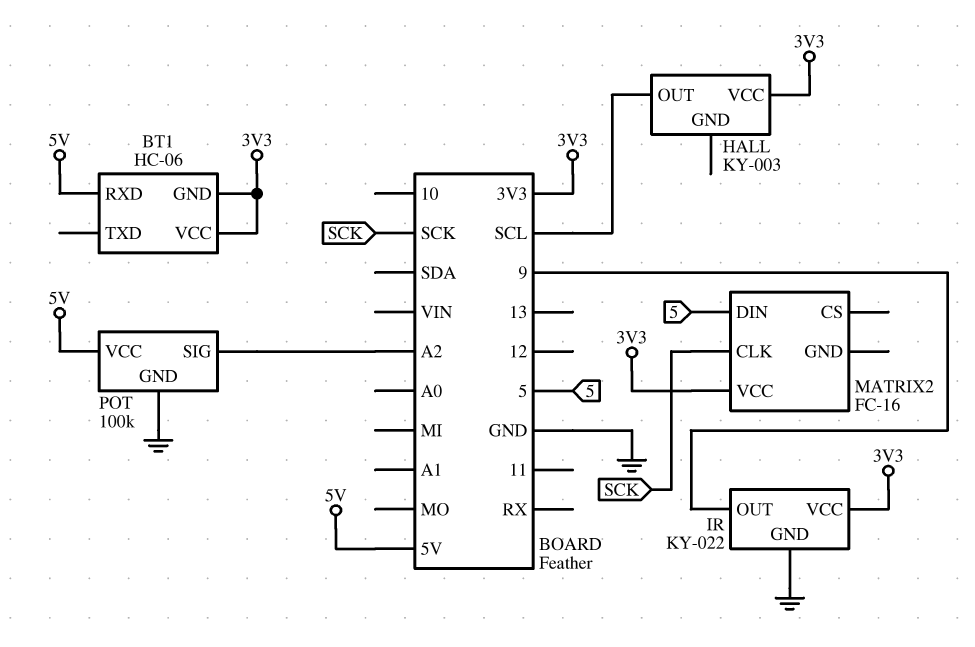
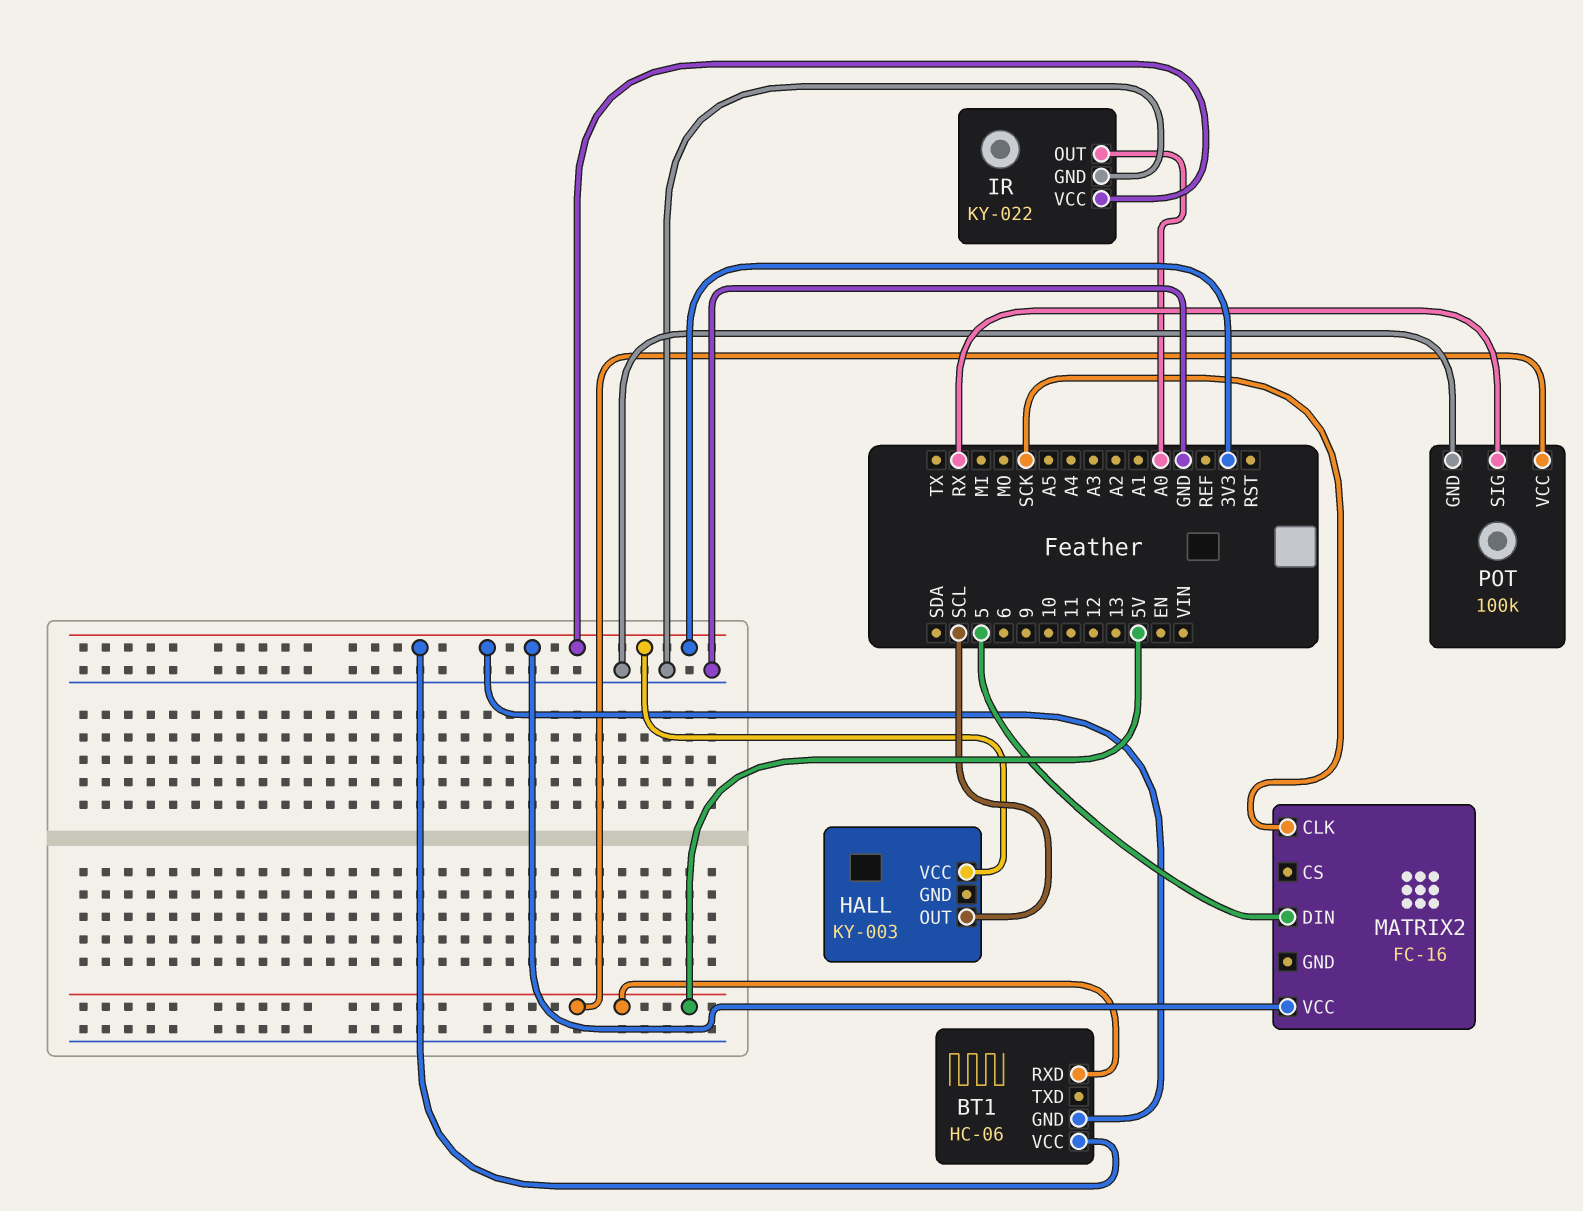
IR pin OUT: 9 -> A0
POT pin SIG: A2 -> RX

